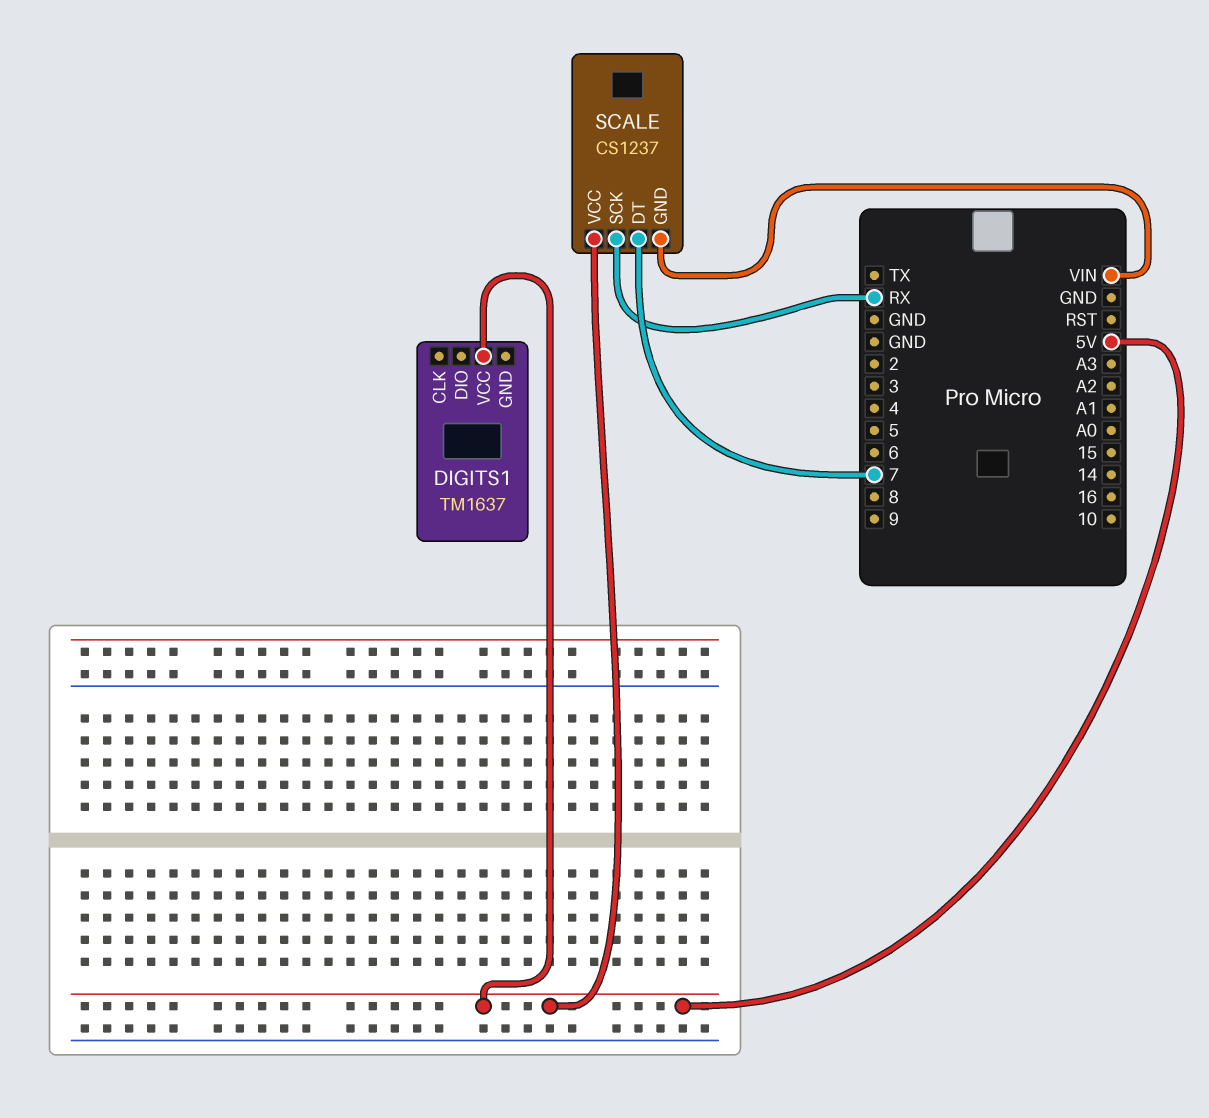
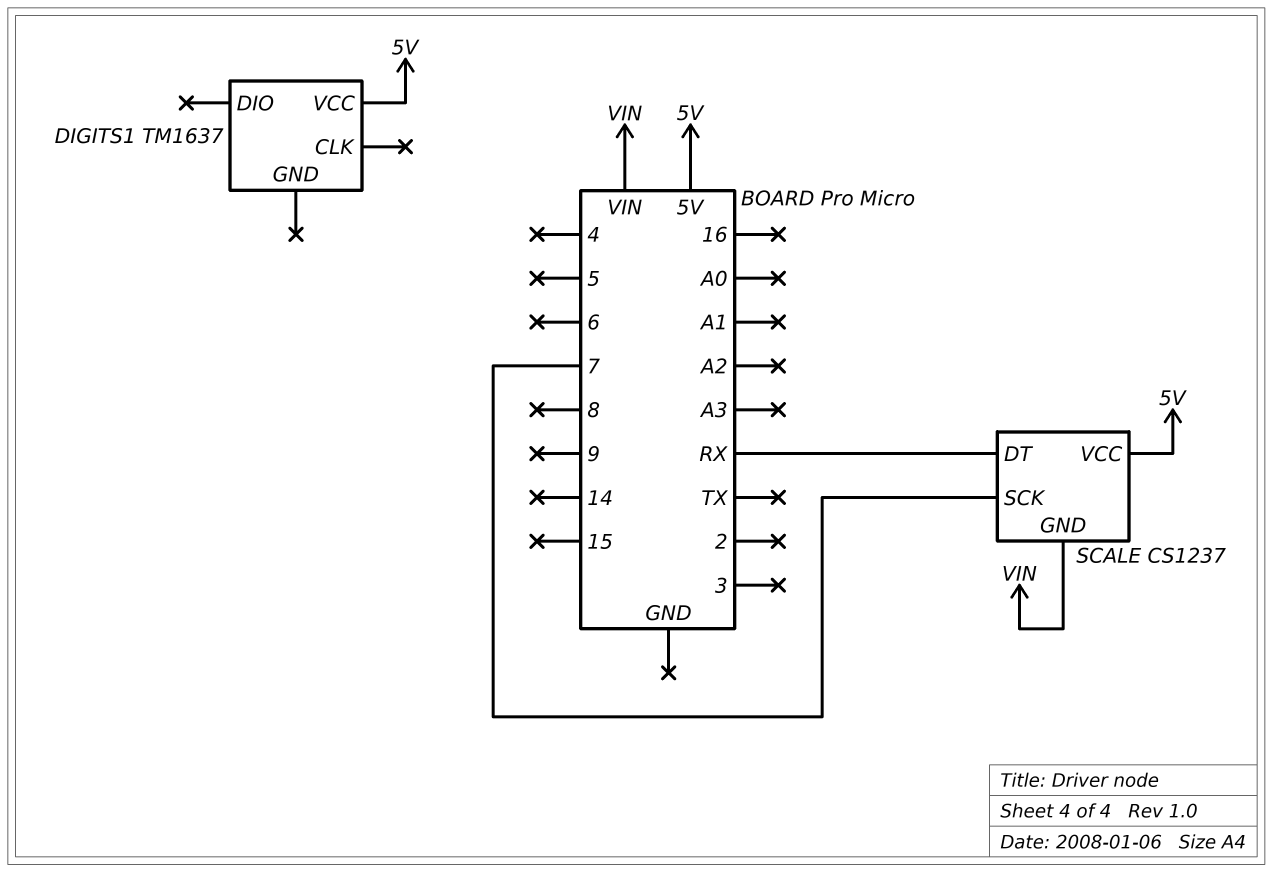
SCALE pin DT: 7 -> RX
SCALE pin SCK: RX -> 7

